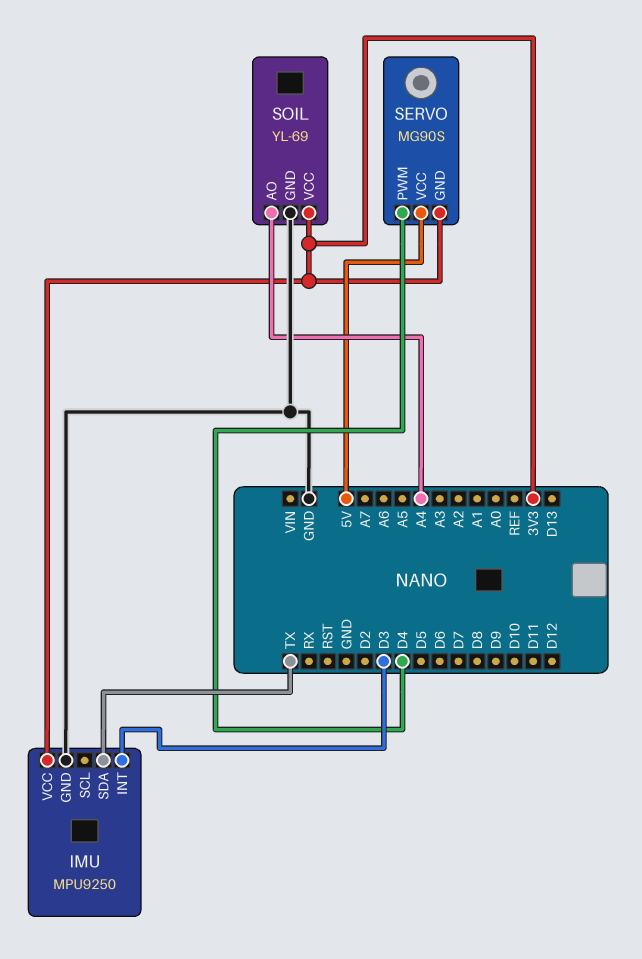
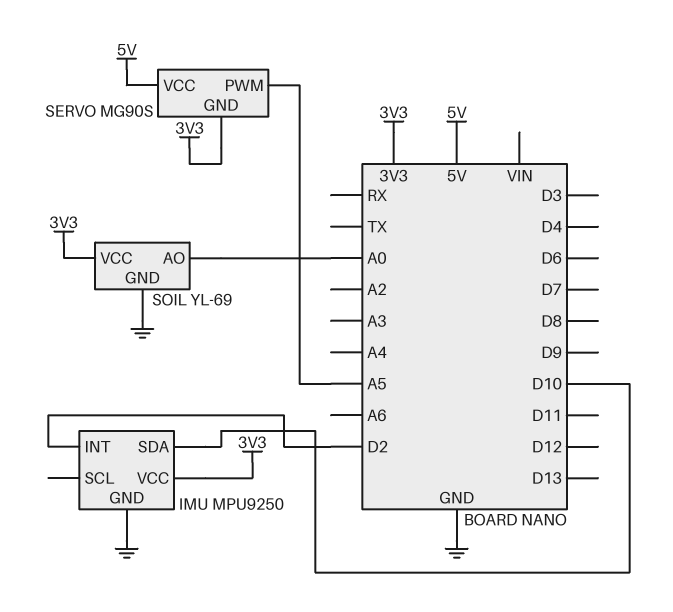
IMU pin INT: D3 -> D2
IMU pin SDA: TX -> D10
SERVO pin PWM: D4 -> A5
SOIL pin AO: A4 -> A0

